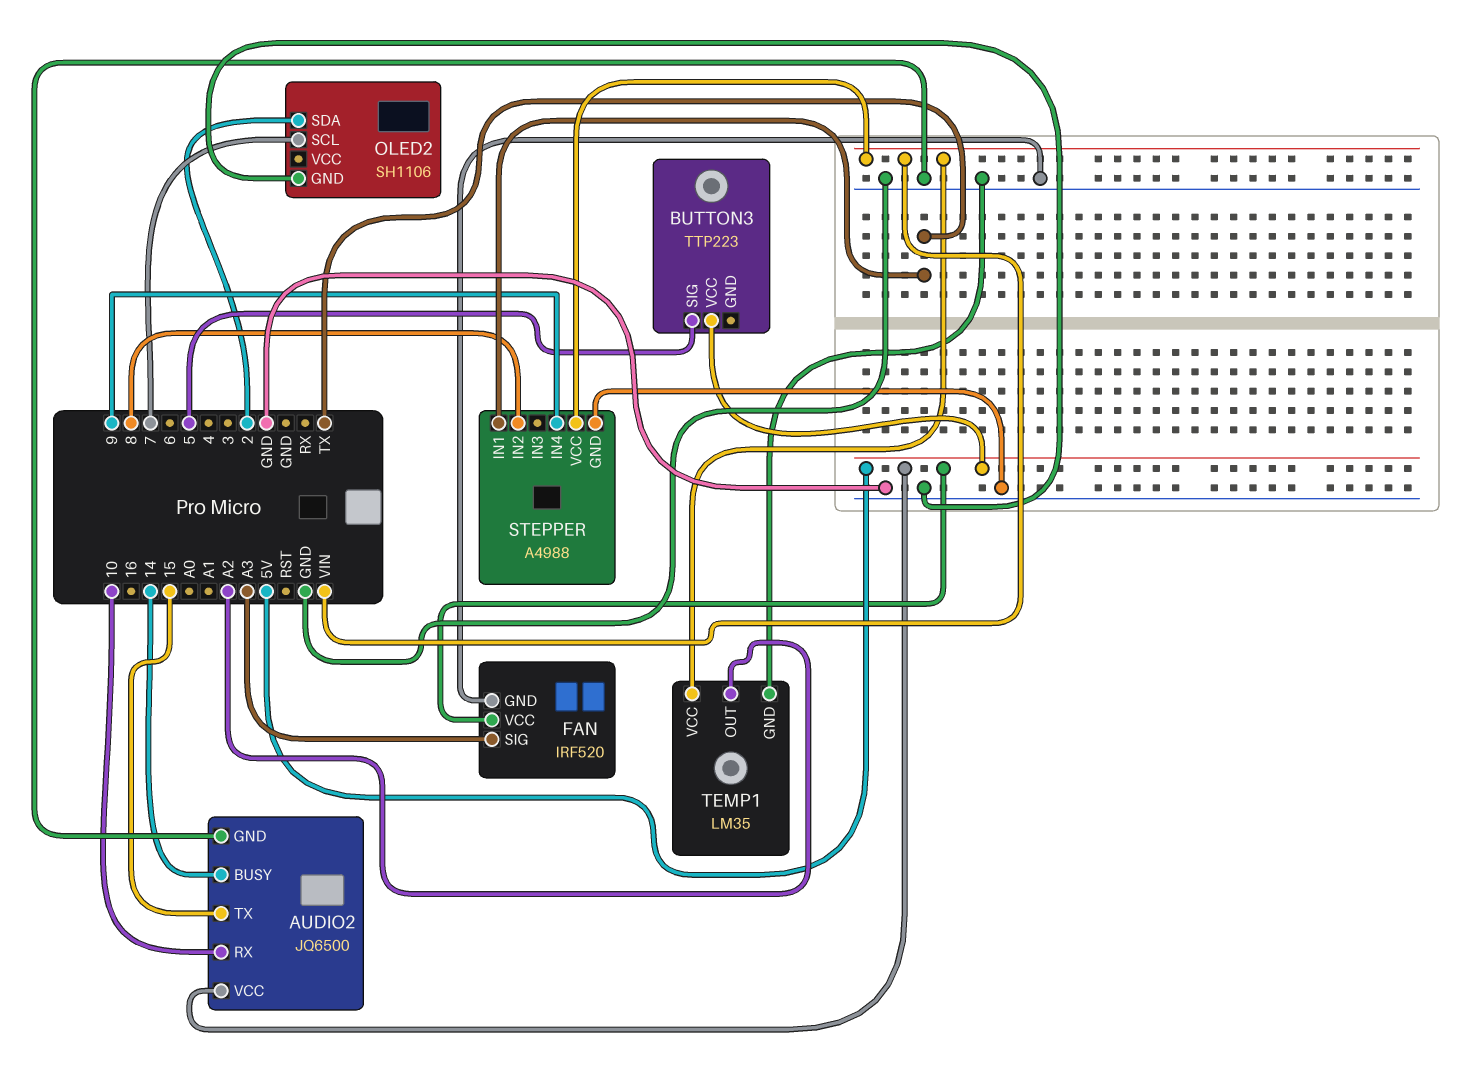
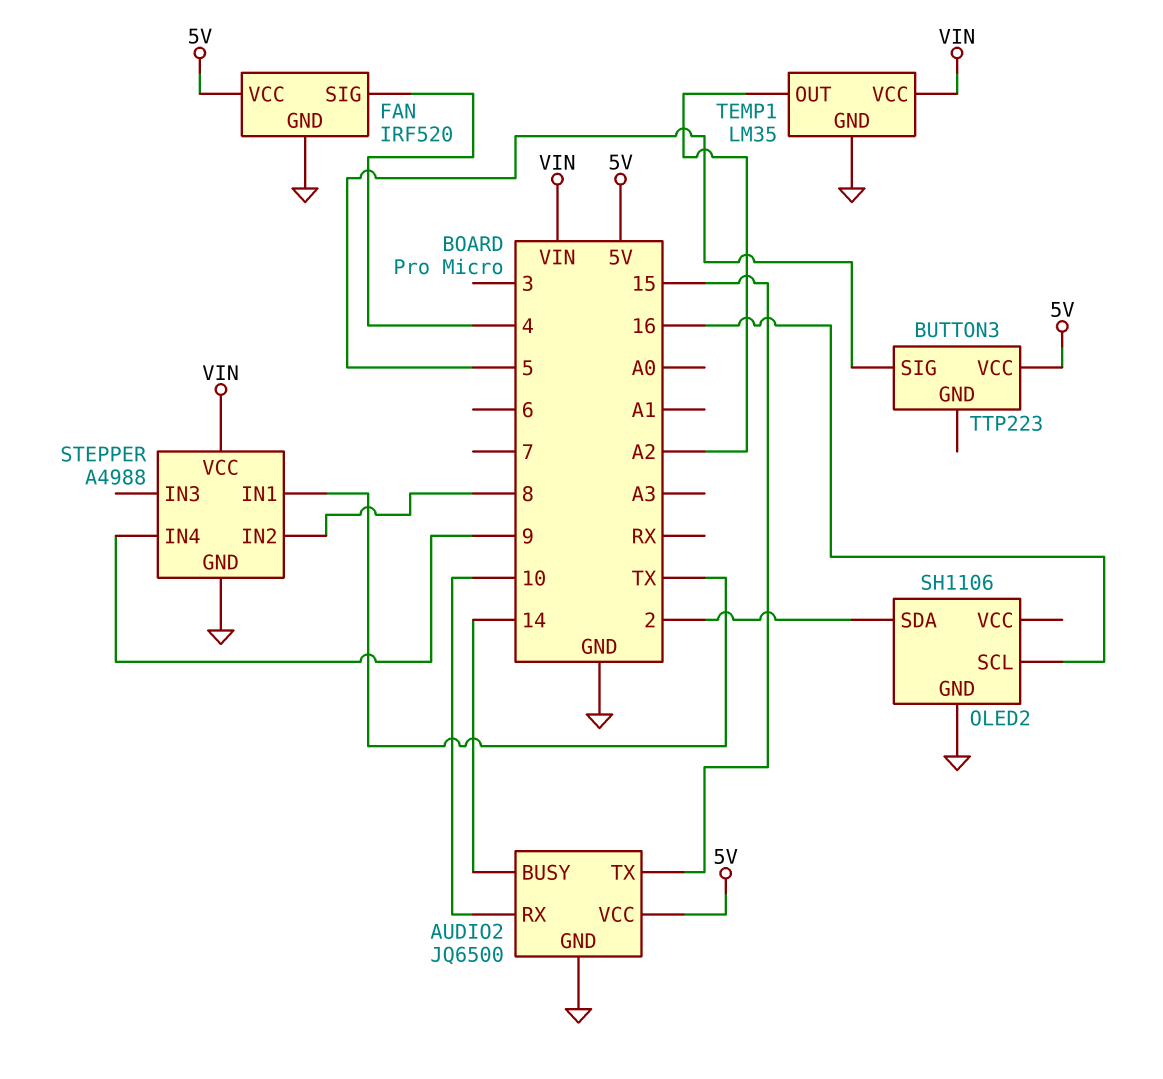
FAN pin SIG: A3 -> 4
OLED2 pin SCL: 7 -> 16

